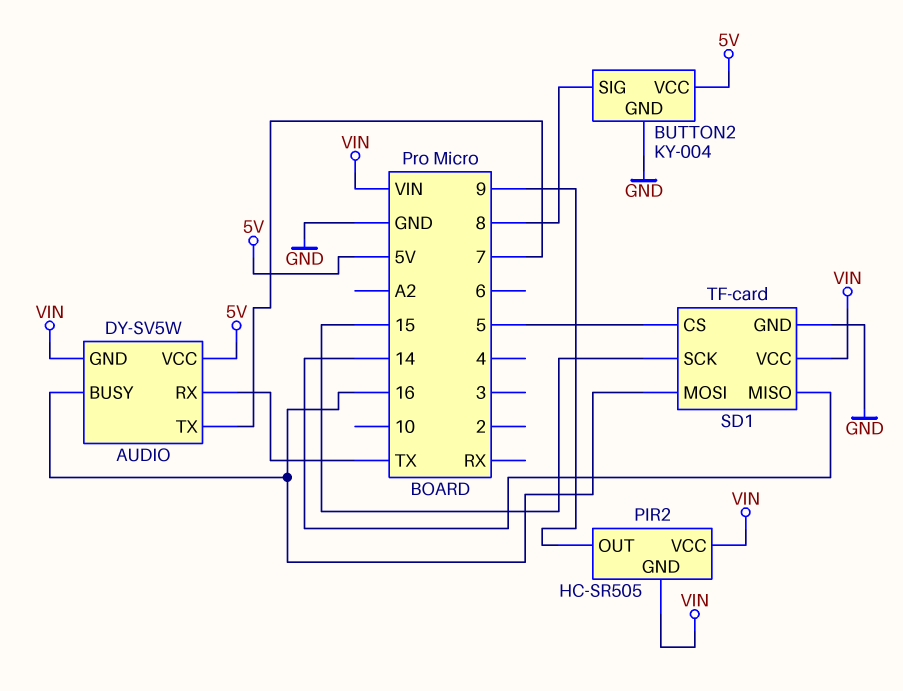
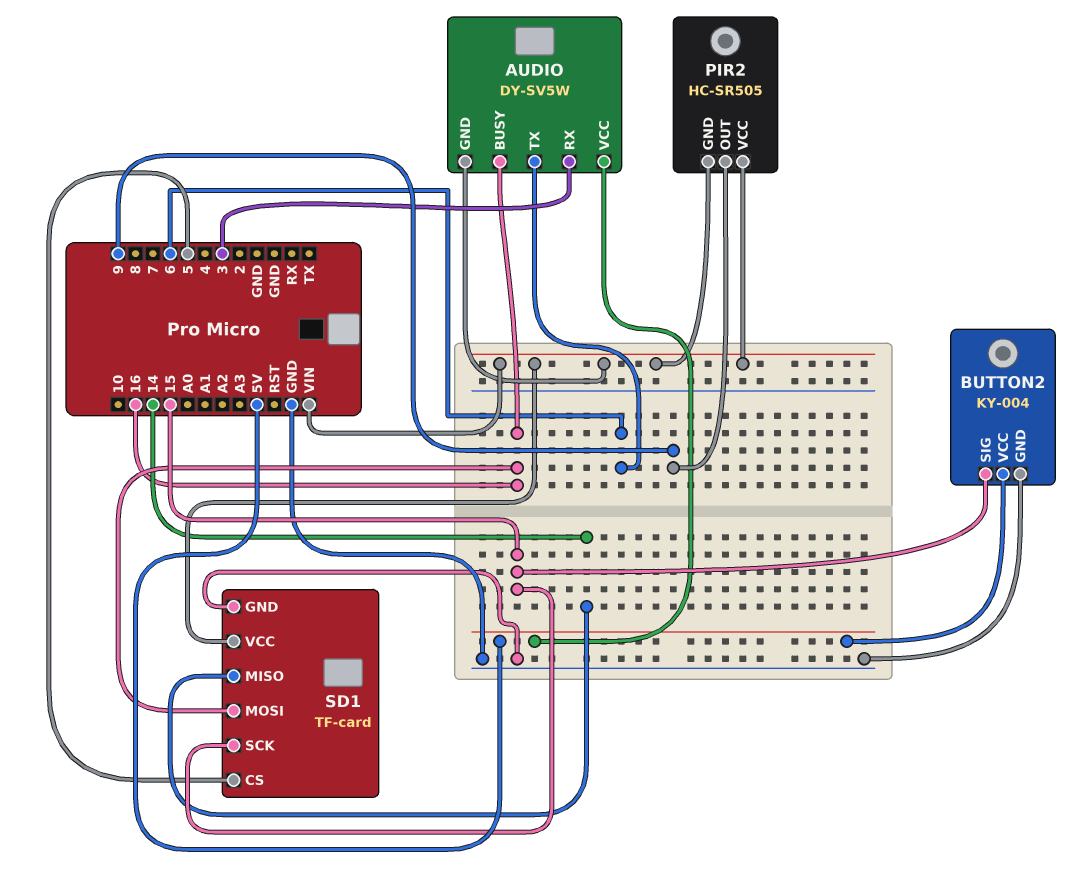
AUDIO pin RX: TX -> 3
AUDIO pin TX: 7 -> 6
BUTTON2 pin SIG: 8 -> 15

